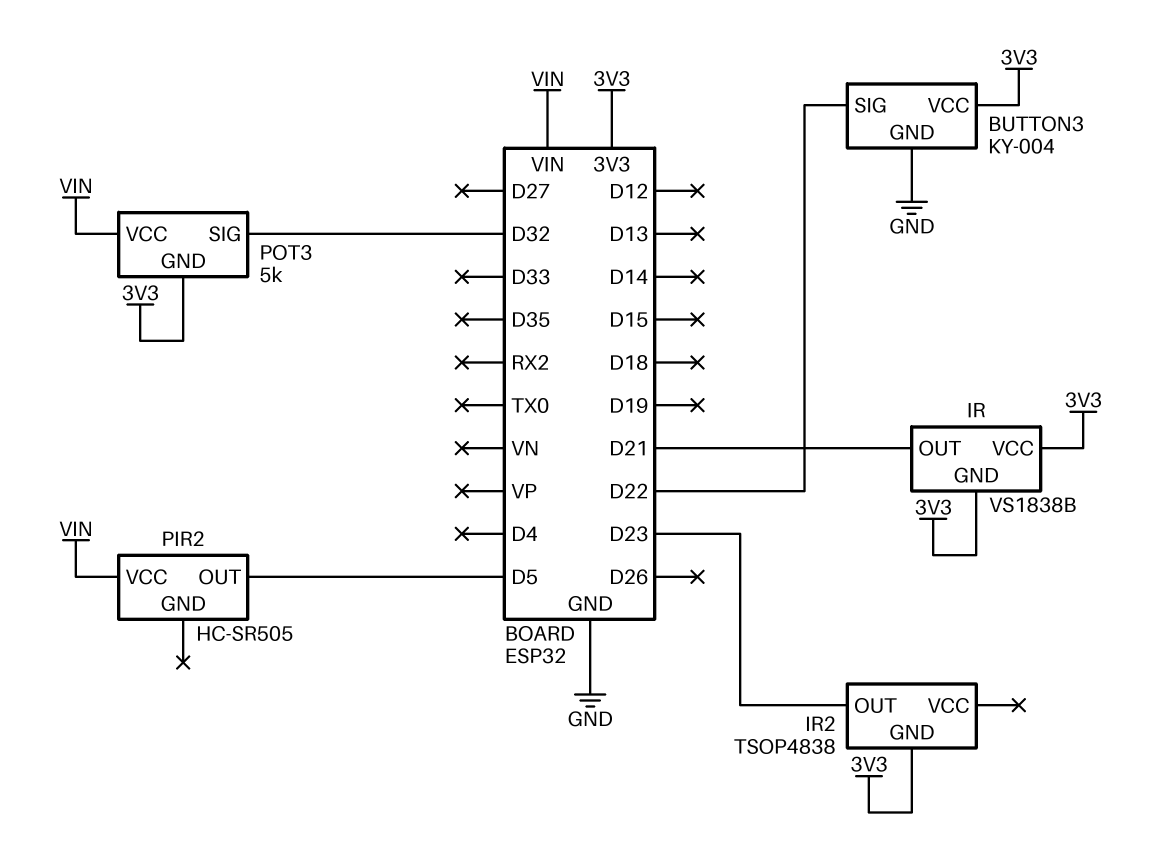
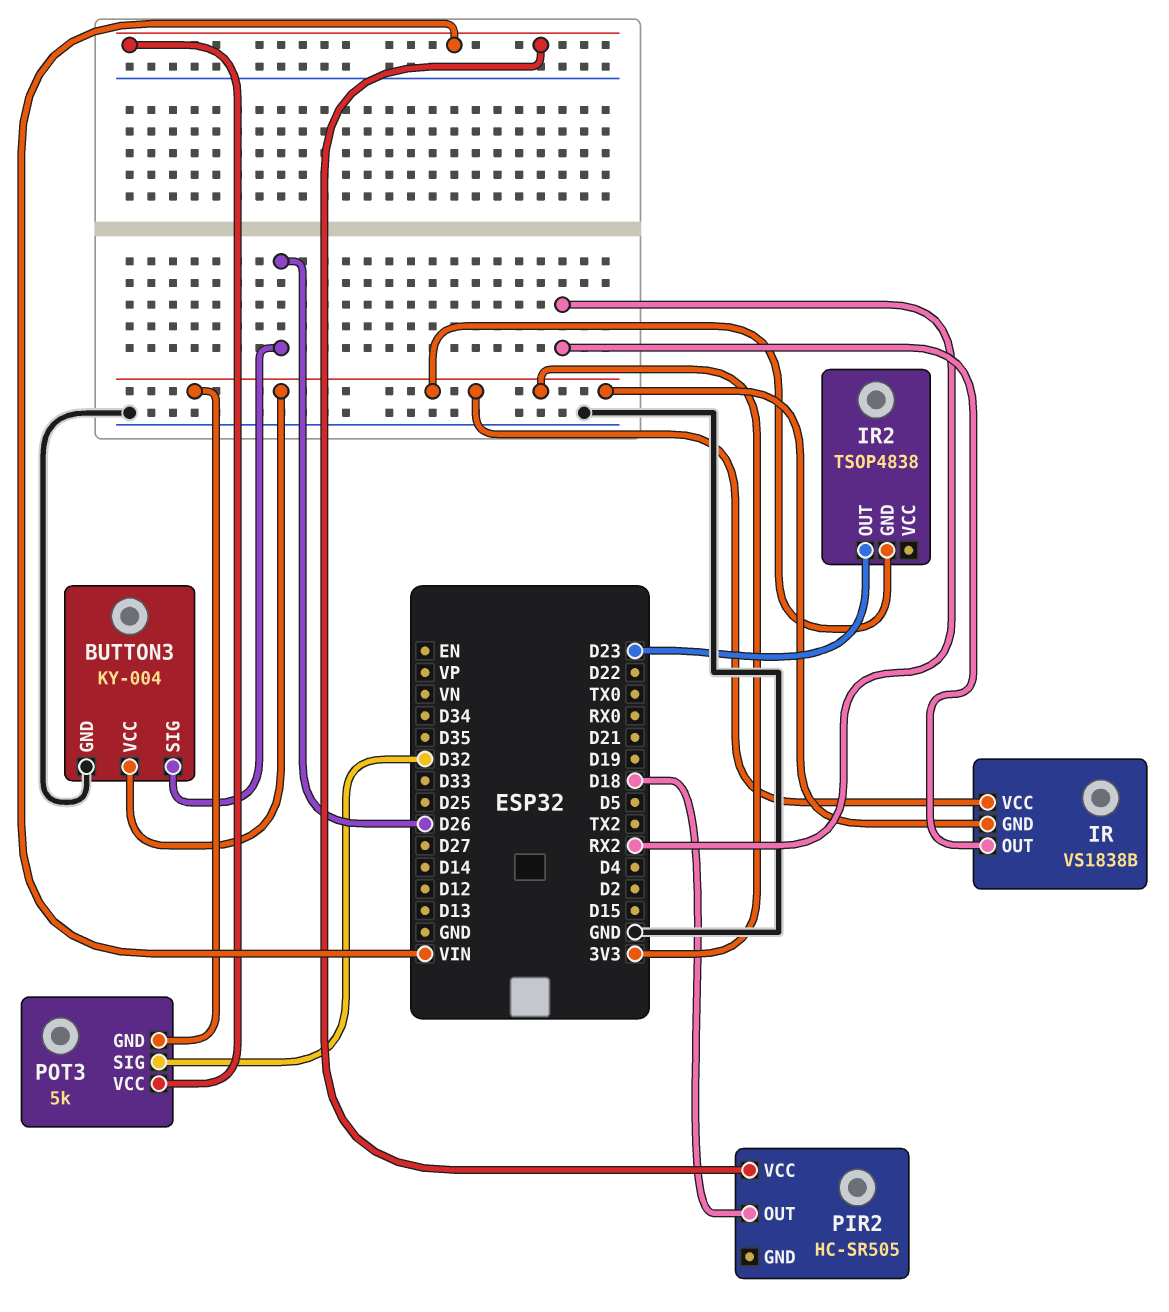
BUTTON3 pin SIG: D22 -> D26
IR pin OUT: D21 -> RX2
PIR2 pin OUT: D5 -> D18

